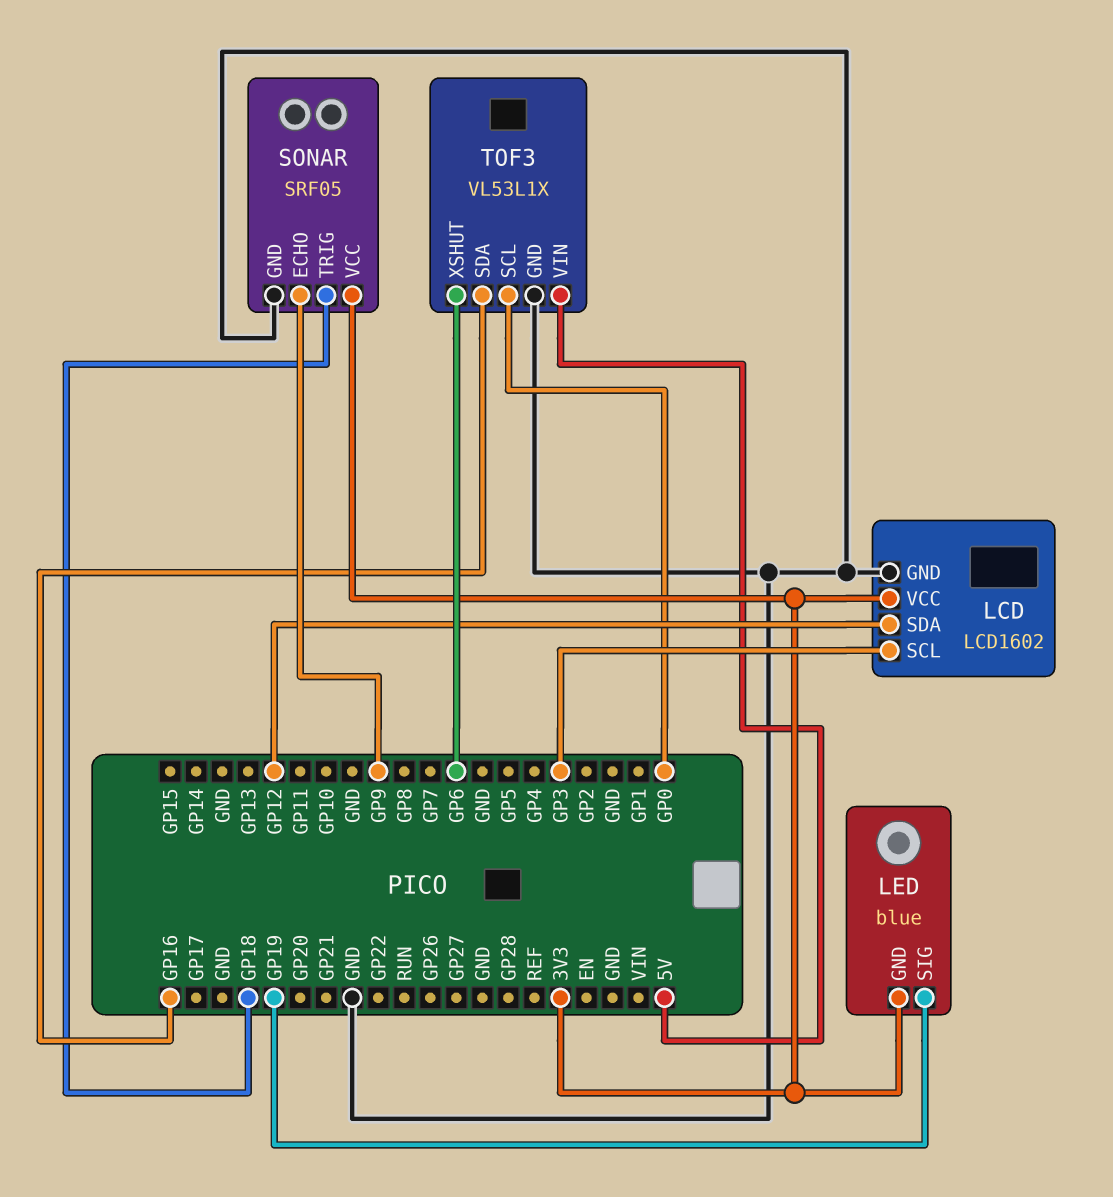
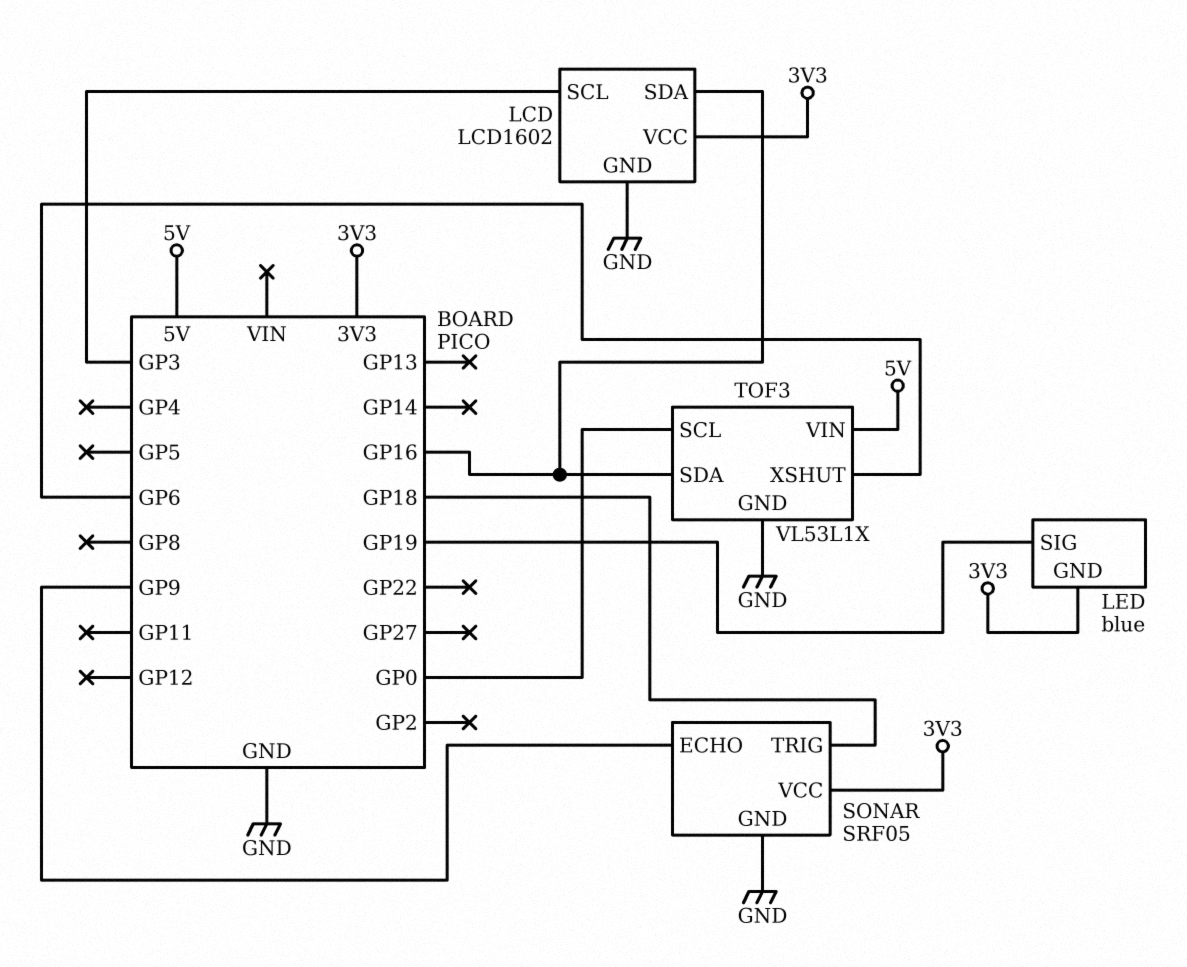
LCD pin SDA: GP12 -> GP16

